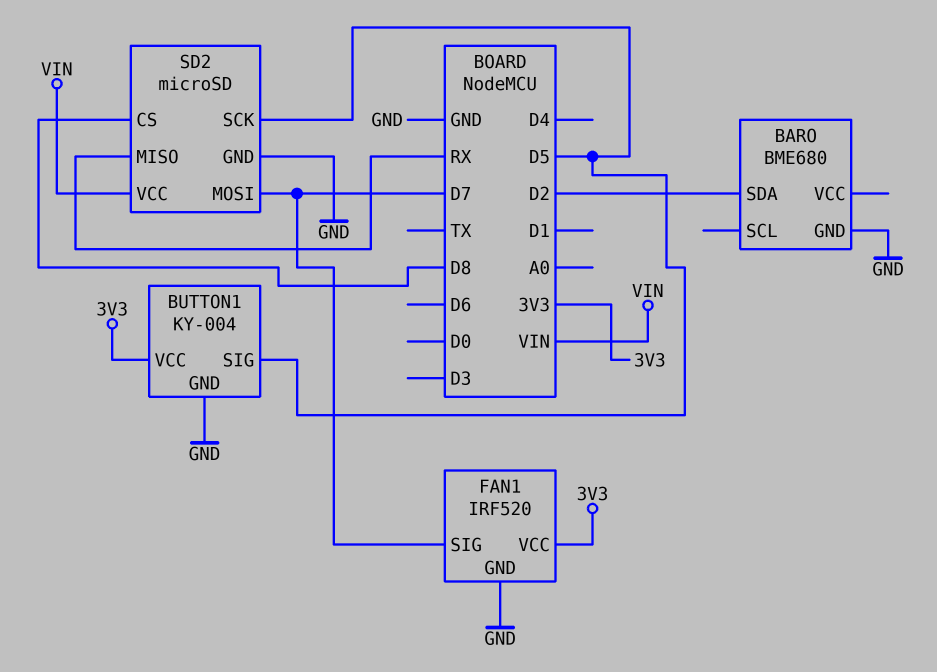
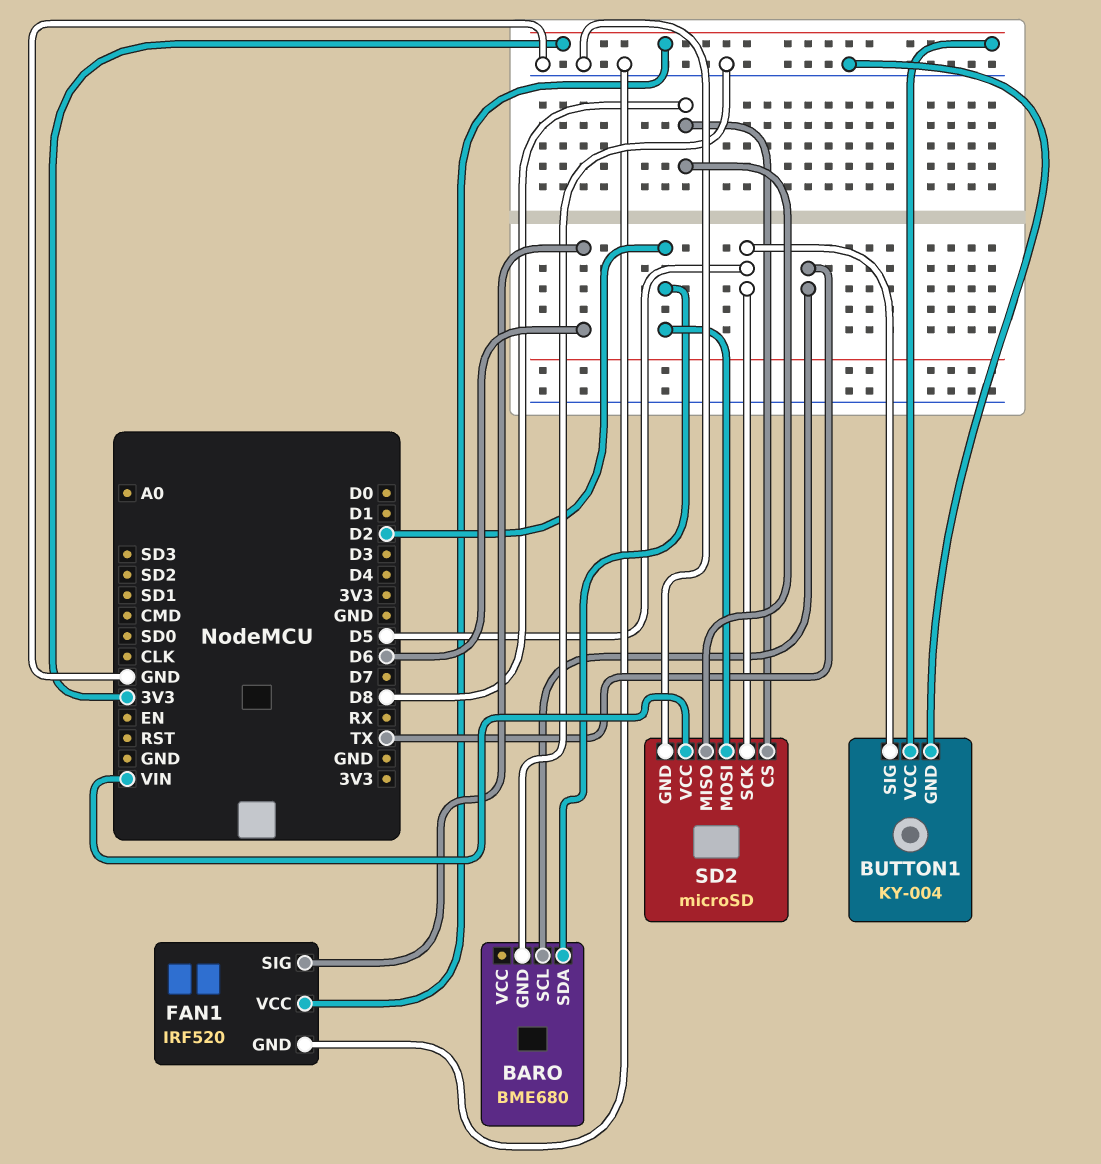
BARO pin SCL: none -> TX
FAN1 pin SIG: D7 -> D6
SD2 pin MISO: RX -> D8
SD2 pin MOSI: D7 -> D2

